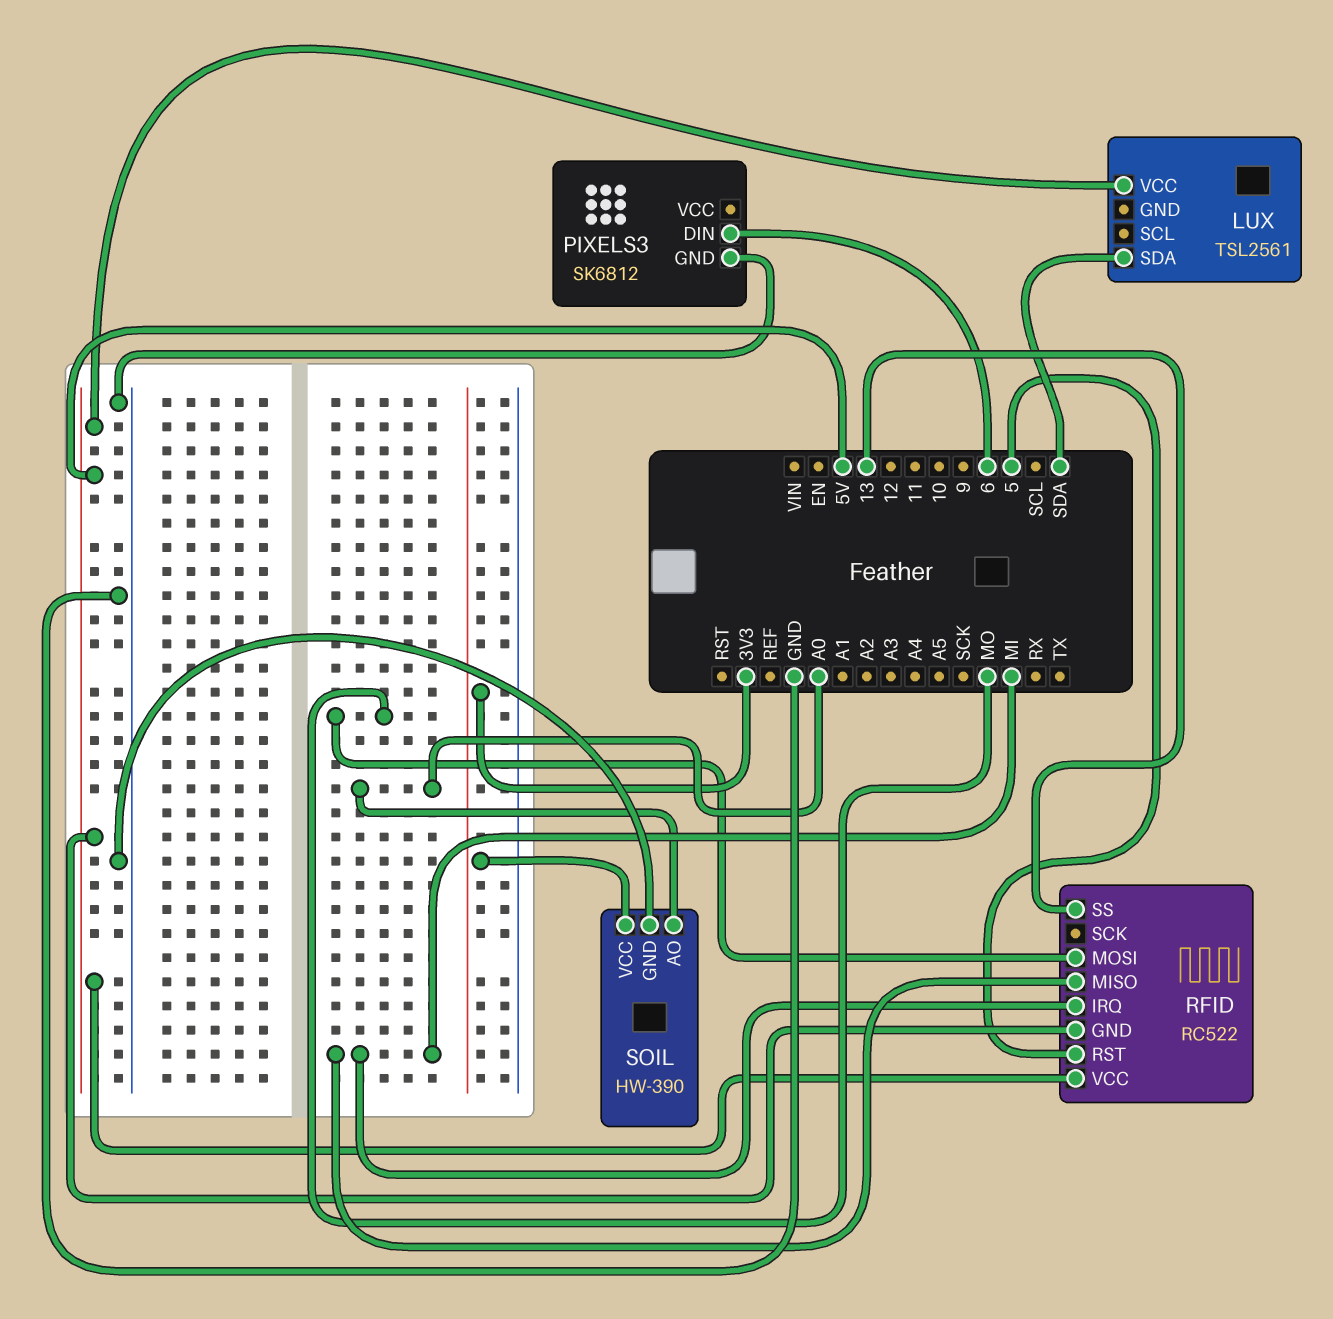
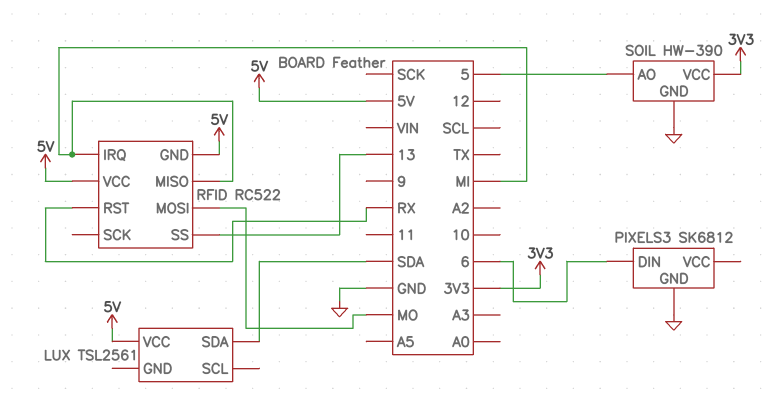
RFID pin RST: 5 -> RX
SOIL pin AO: A0 -> 5

